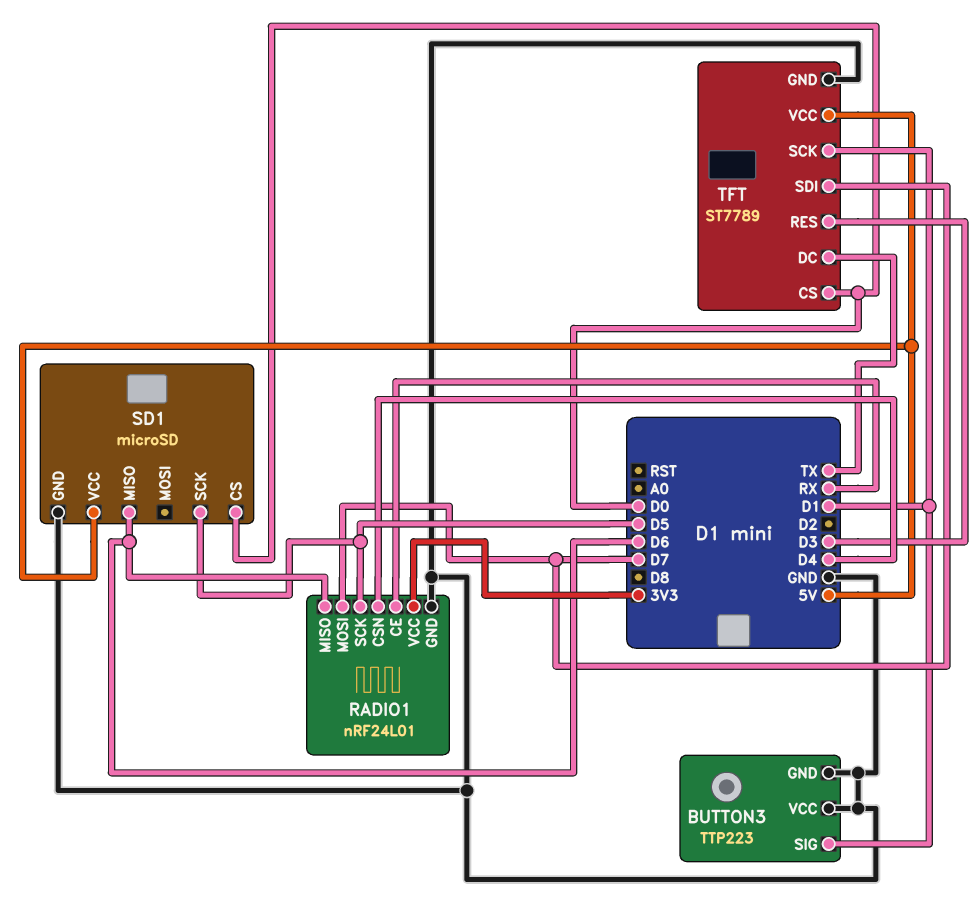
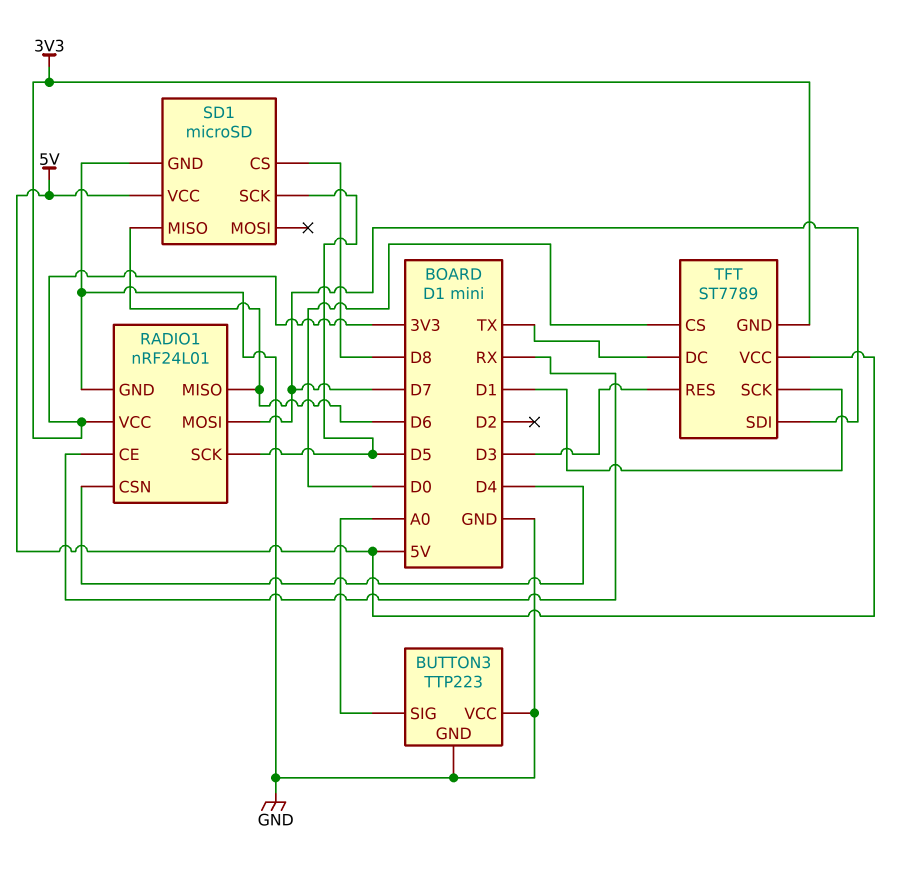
BUTTON3 pin SIG: D1 -> A0
SD1 pin CS: D0 -> D8
TFT pin GND: GND -> 3V3

